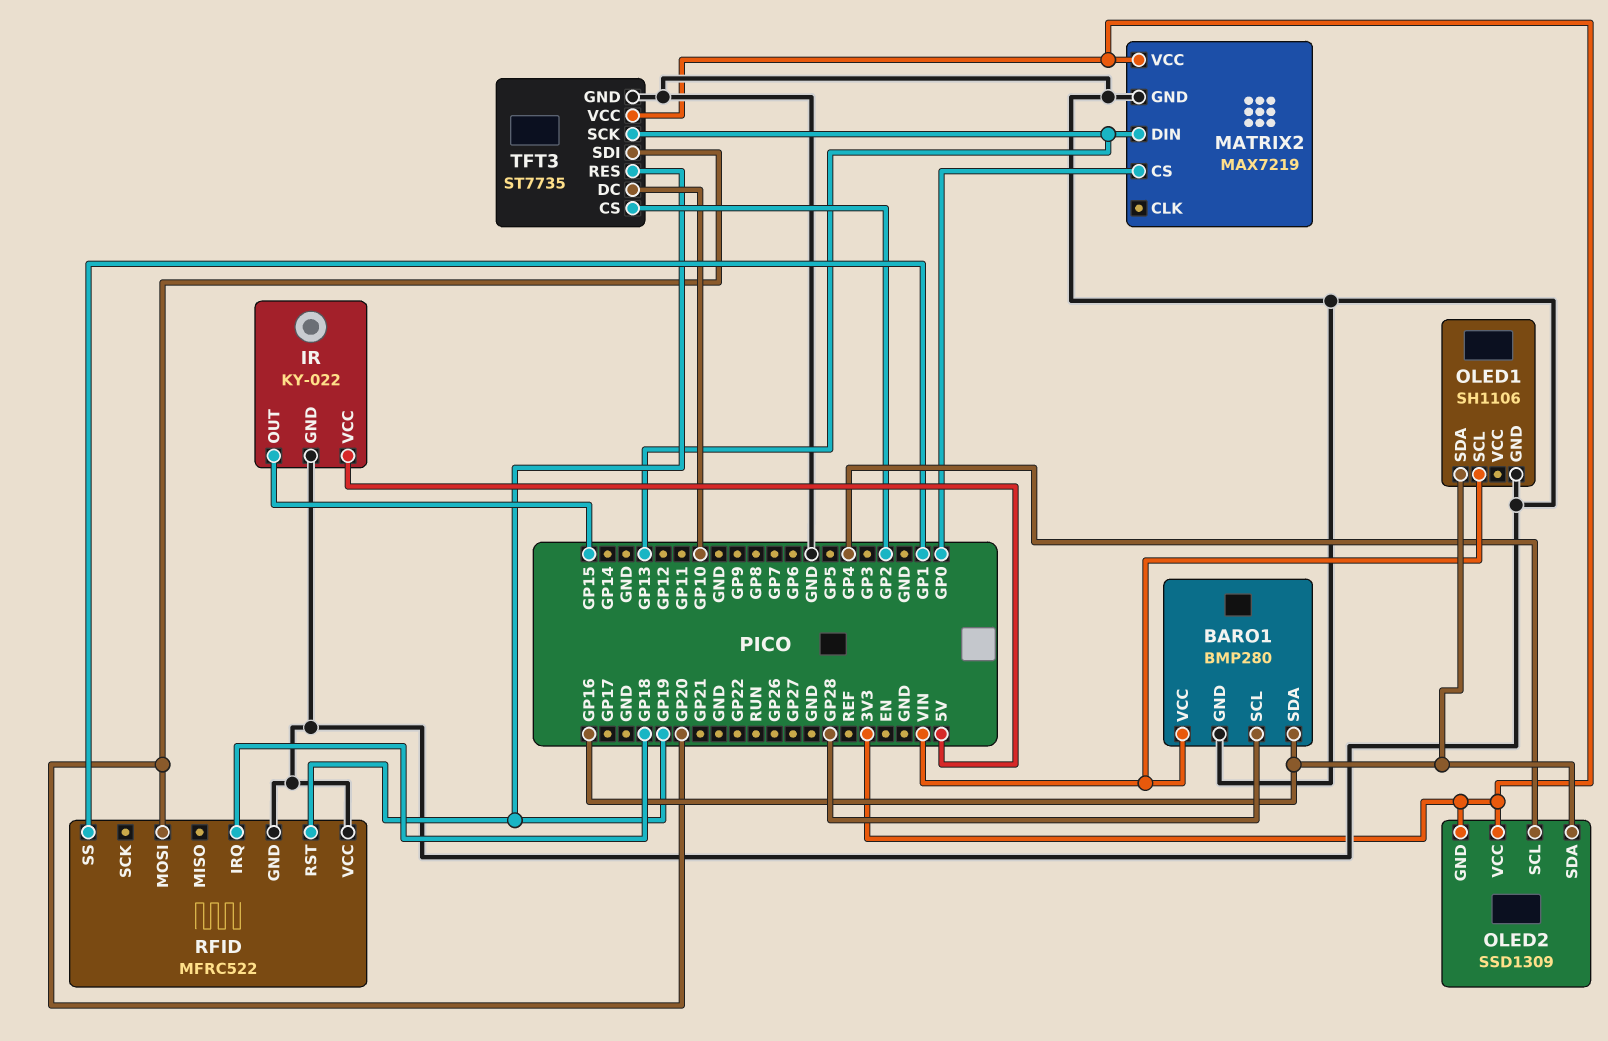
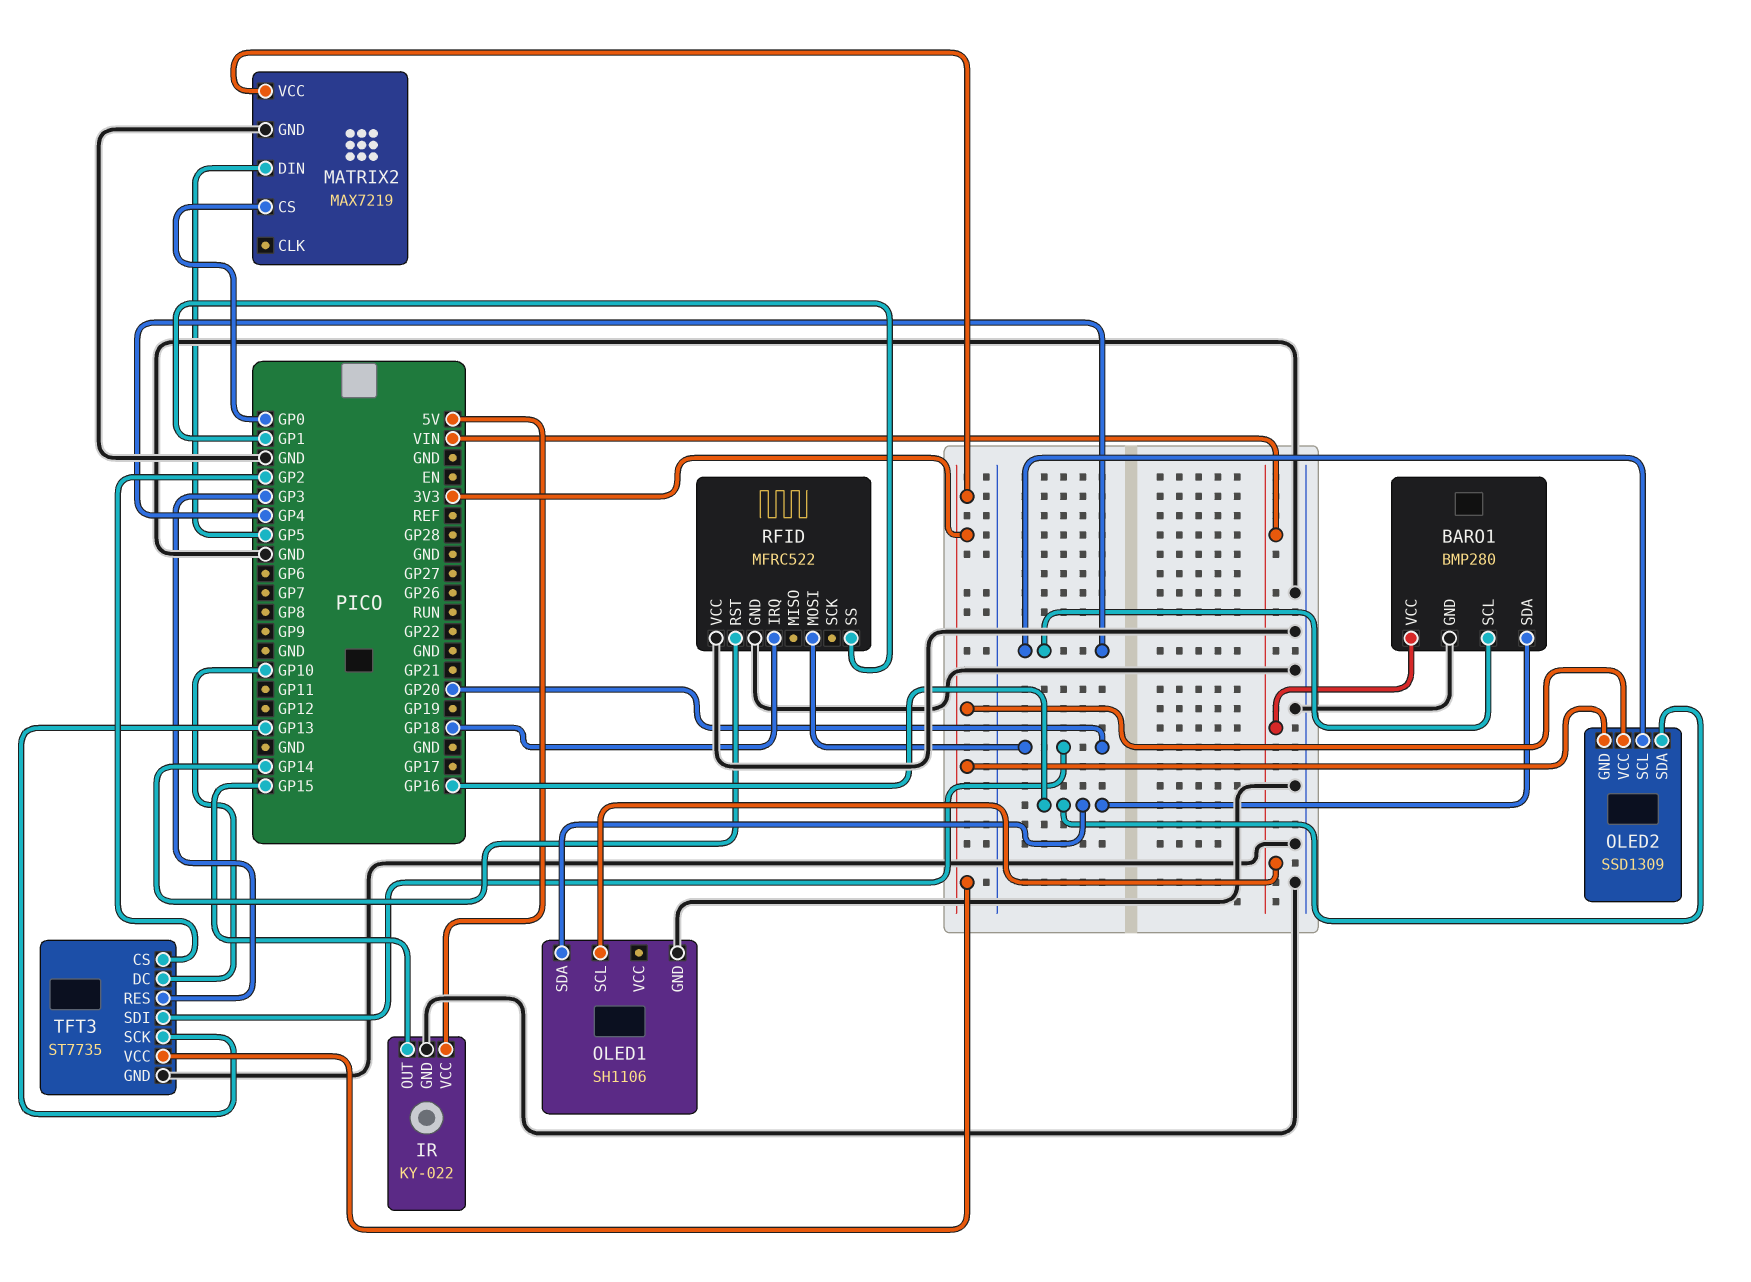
BARO1 pin SCL: GP28 -> GP4
MATRIX2 pin DIN: GP13 -> GP5
RFID pin RST: GP19 -> GP14
TFT3 pin RES: GP19 -> GP3

